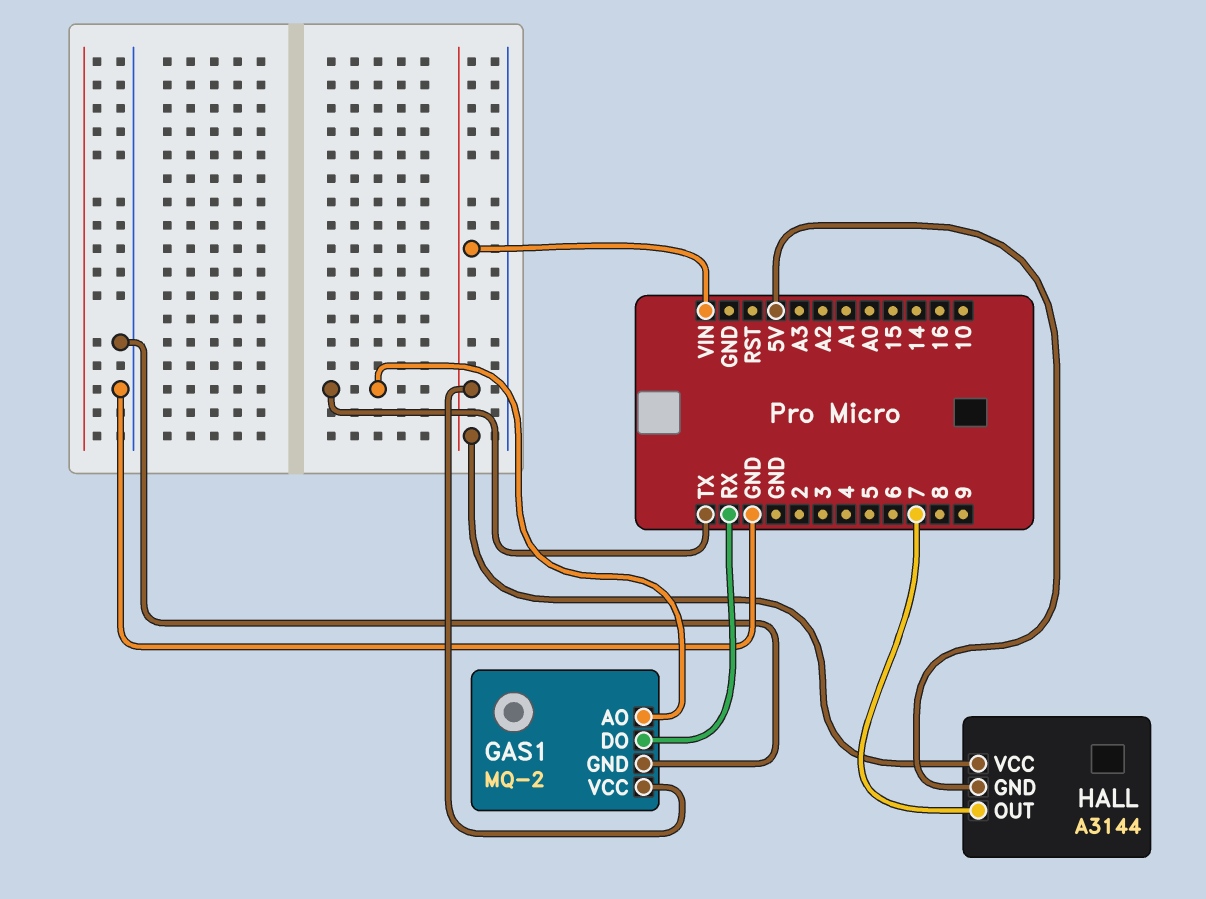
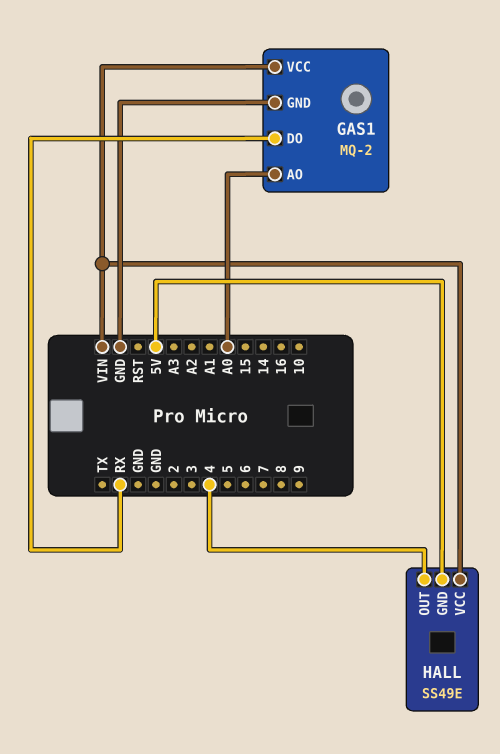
GAS1 pin AO: TX -> A0
HALL: A3144 -> SS49E
HALL pin OUT: 7 -> 4

